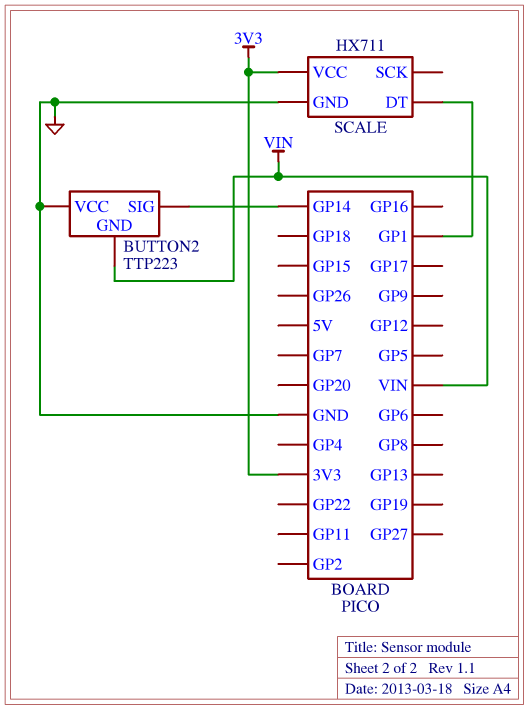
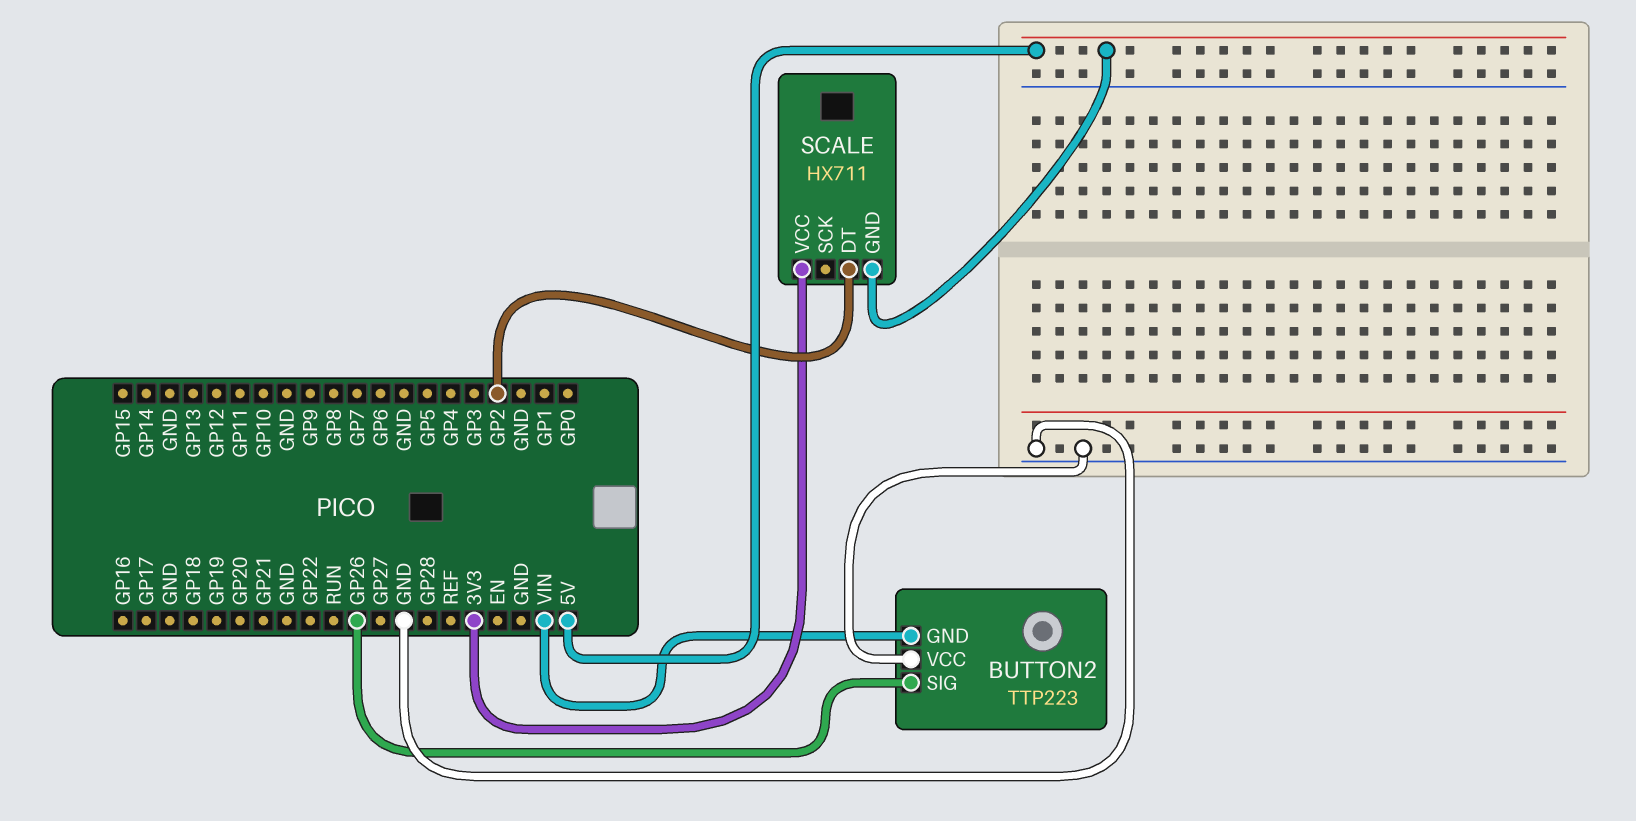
BUTTON2 pin SIG: GP14 -> GP26
SCALE pin DT: GP1 -> GP2
SCALE pin GND: GND -> 5V

